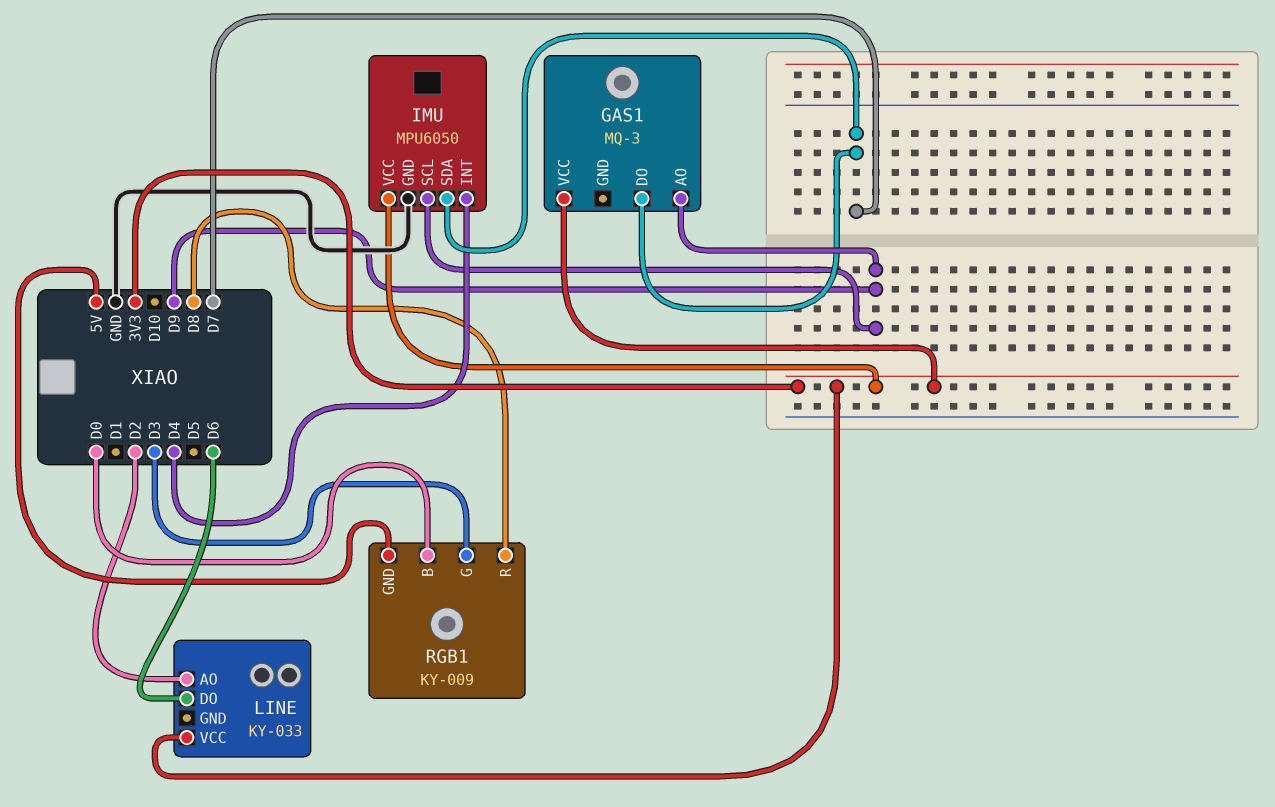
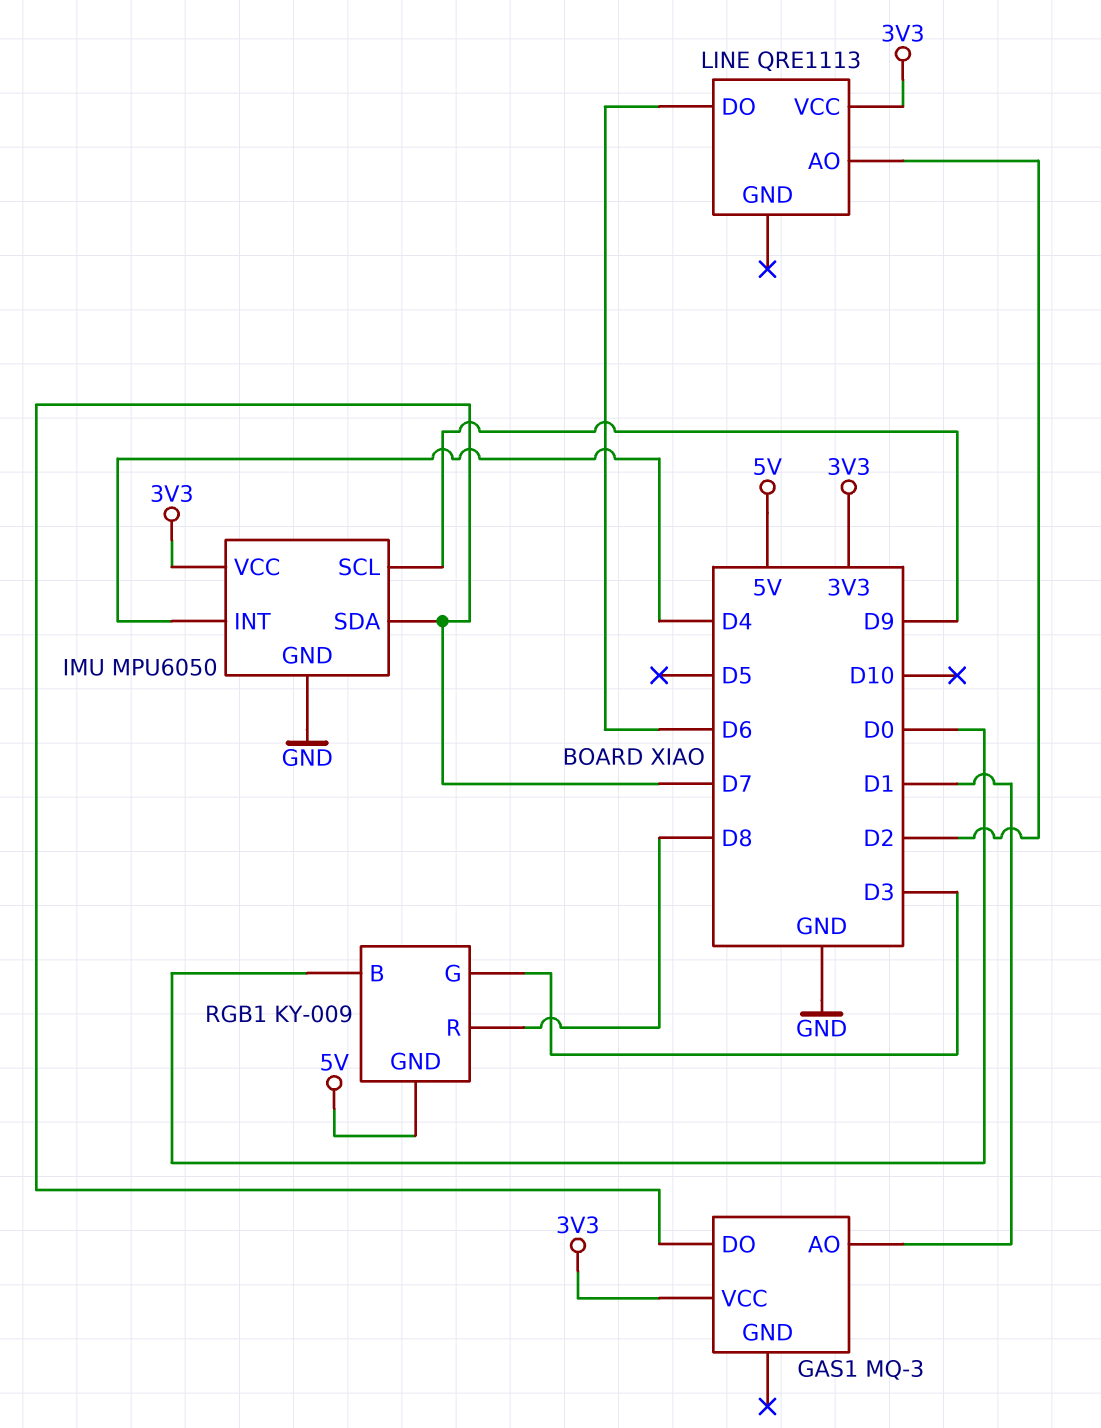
GAS1 pin AO: D9 -> D1
LINE: KY-033 -> QRE1113

